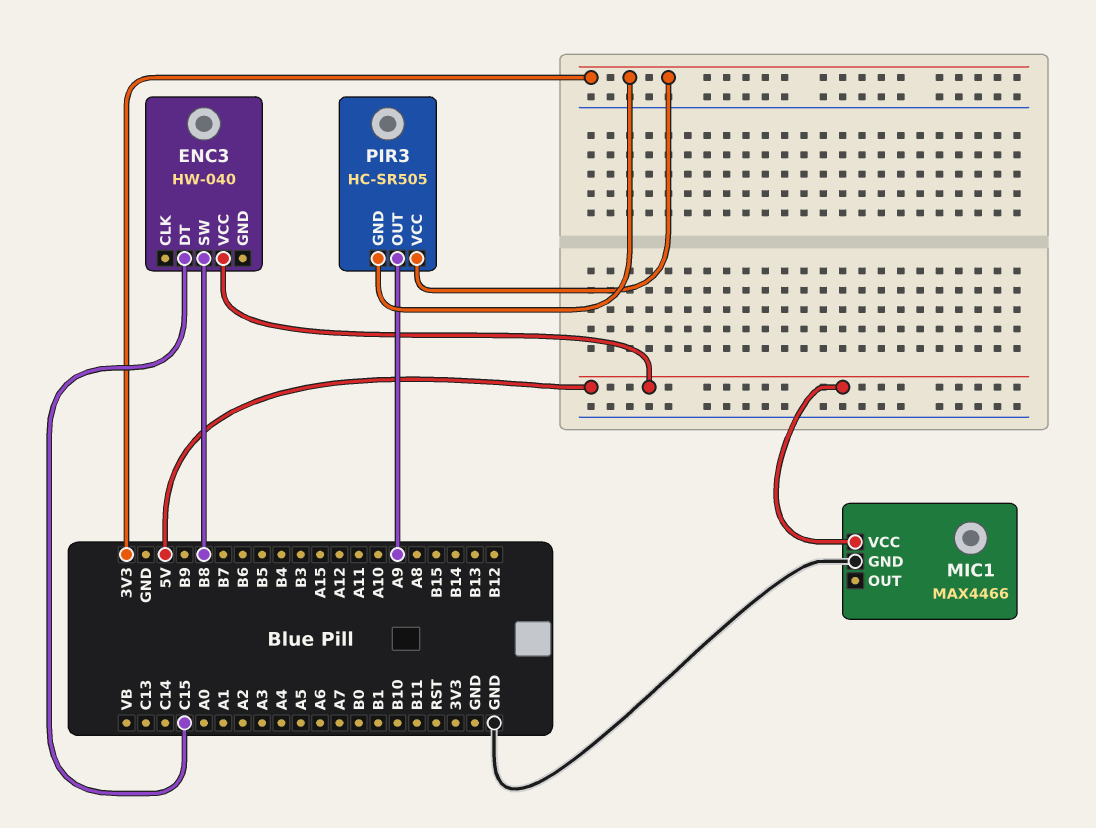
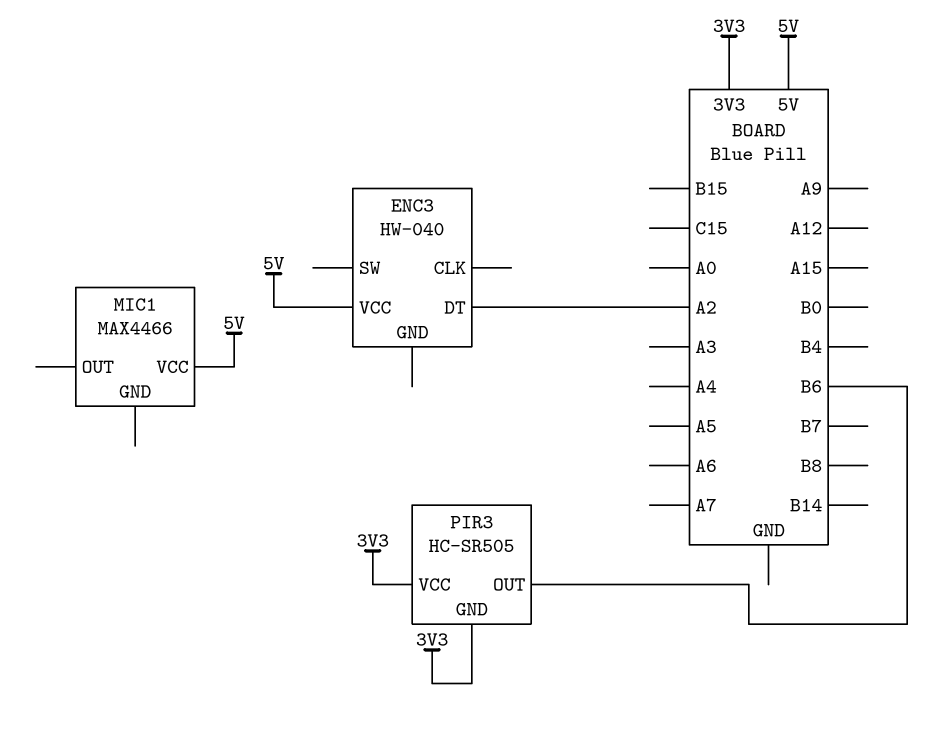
ENC3 pin DT: C15 -> A2
ENC3 pin SW: B8 -> none
MIC1 pin GND: GND -> none
PIR3 pin OUT: A9 -> B6

